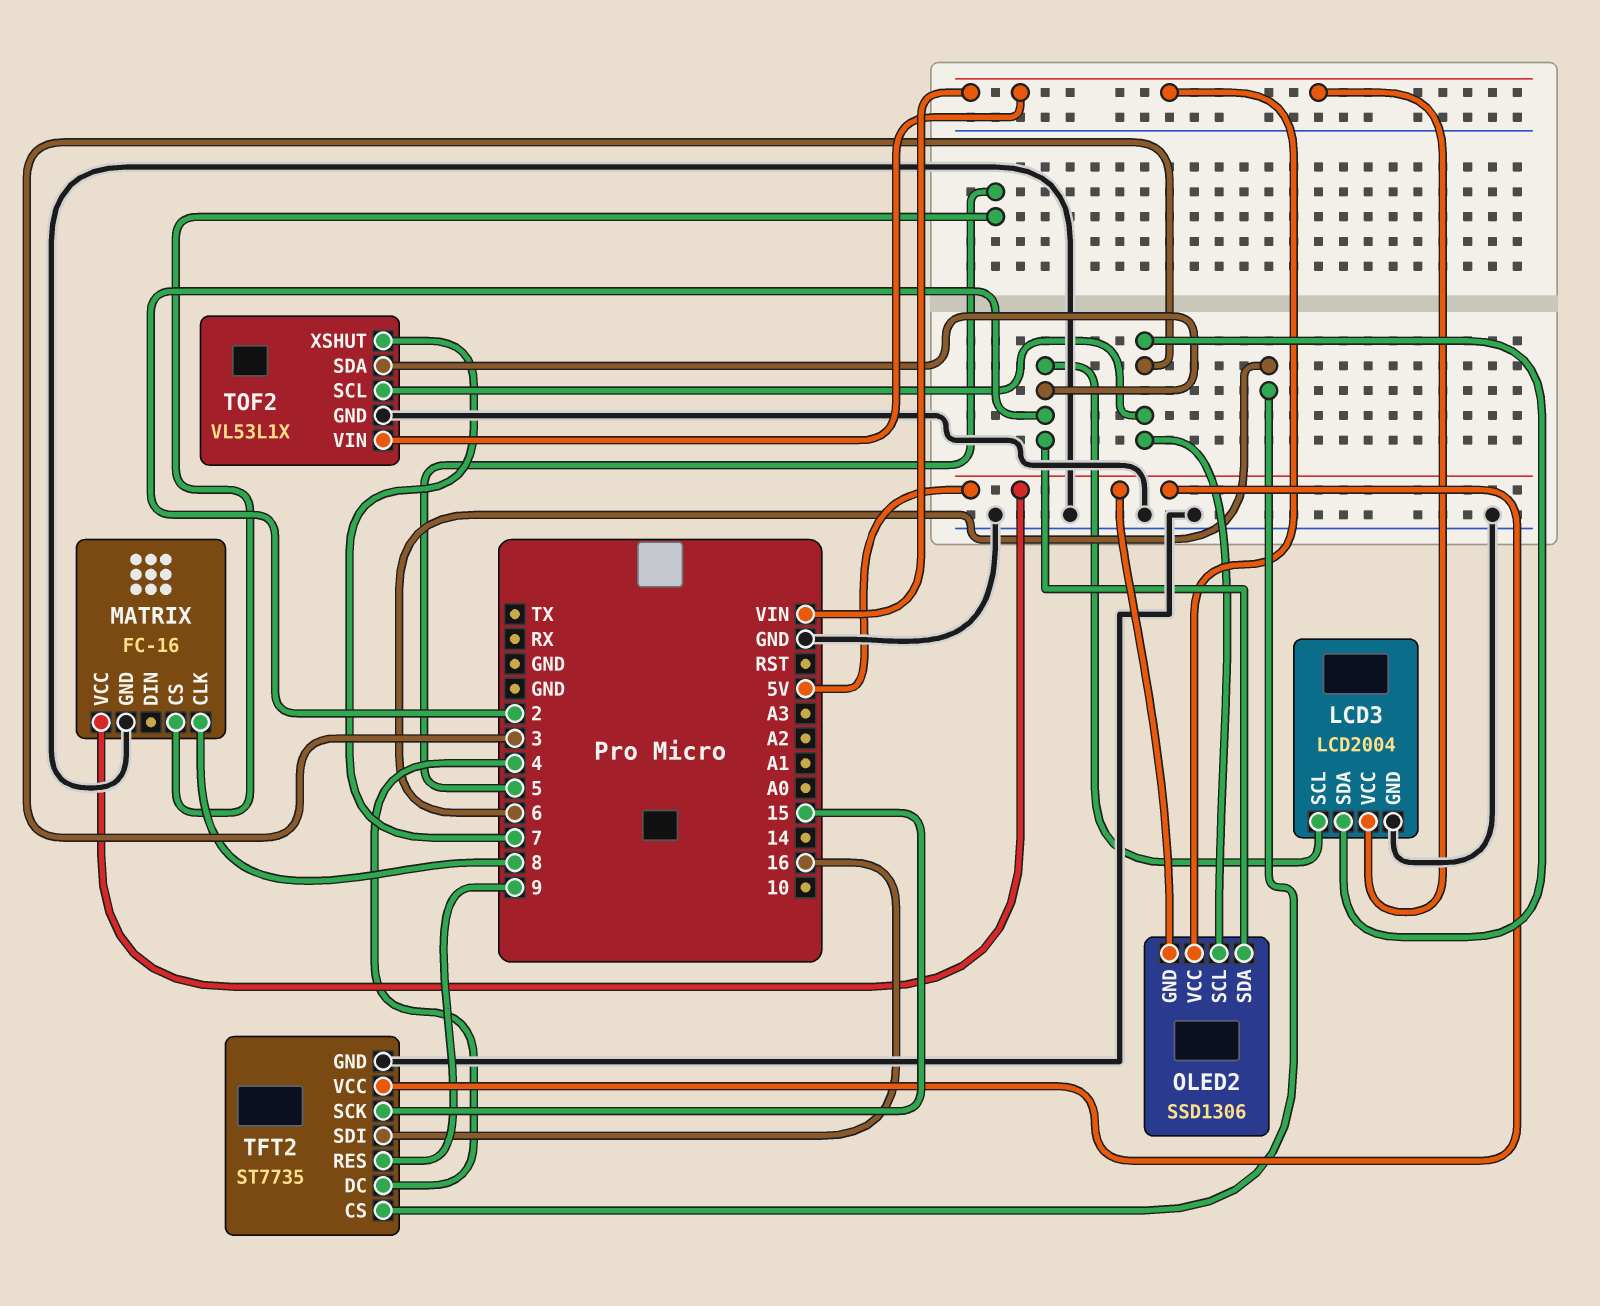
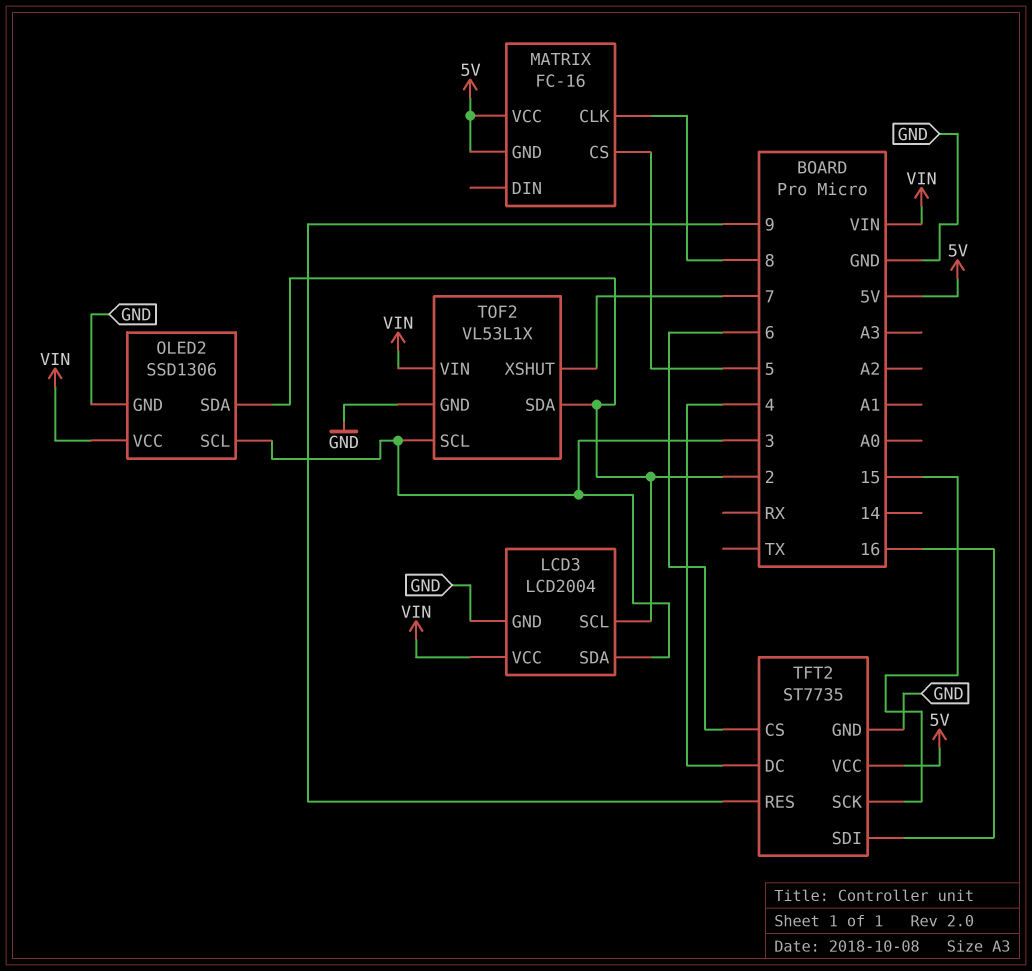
MATRIX pin GND: GND -> 5V
OLED2 pin GND: 5V -> GND

